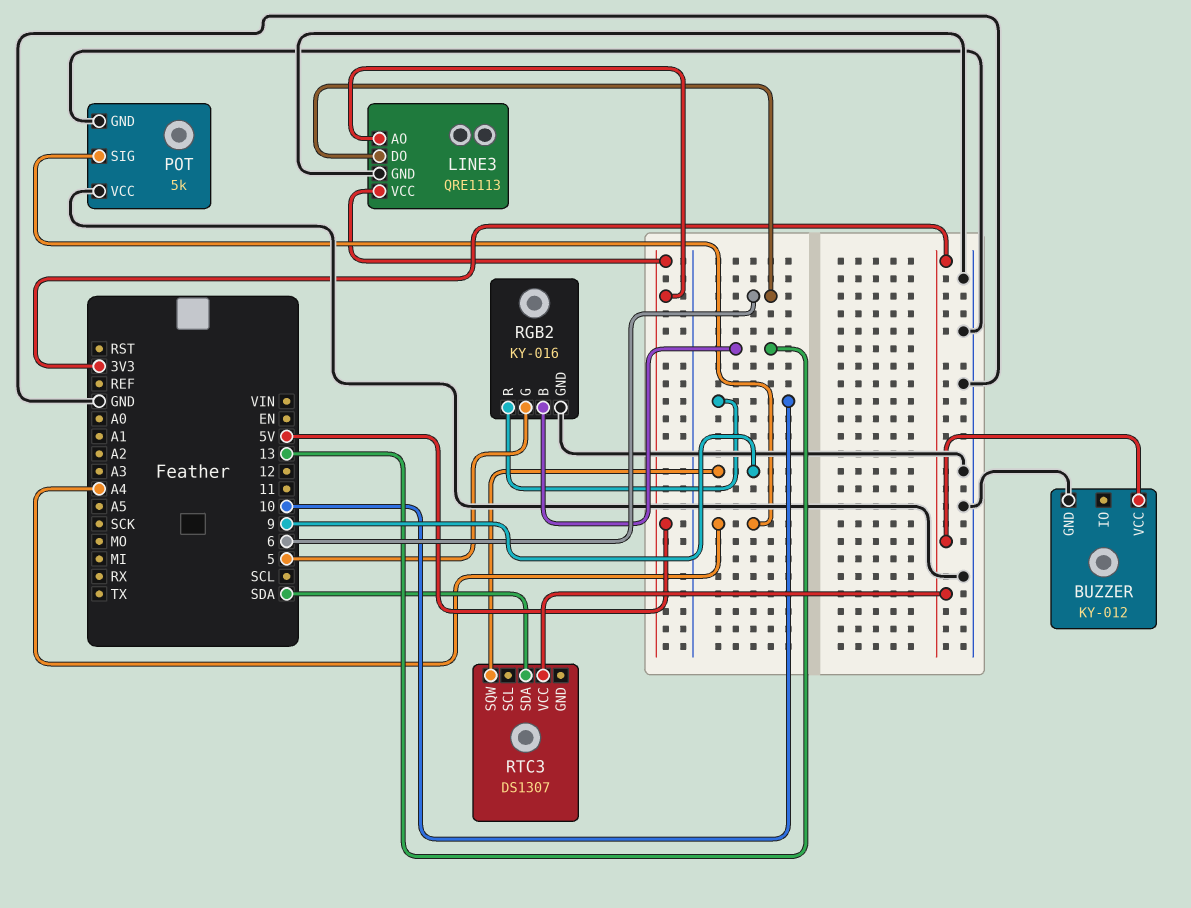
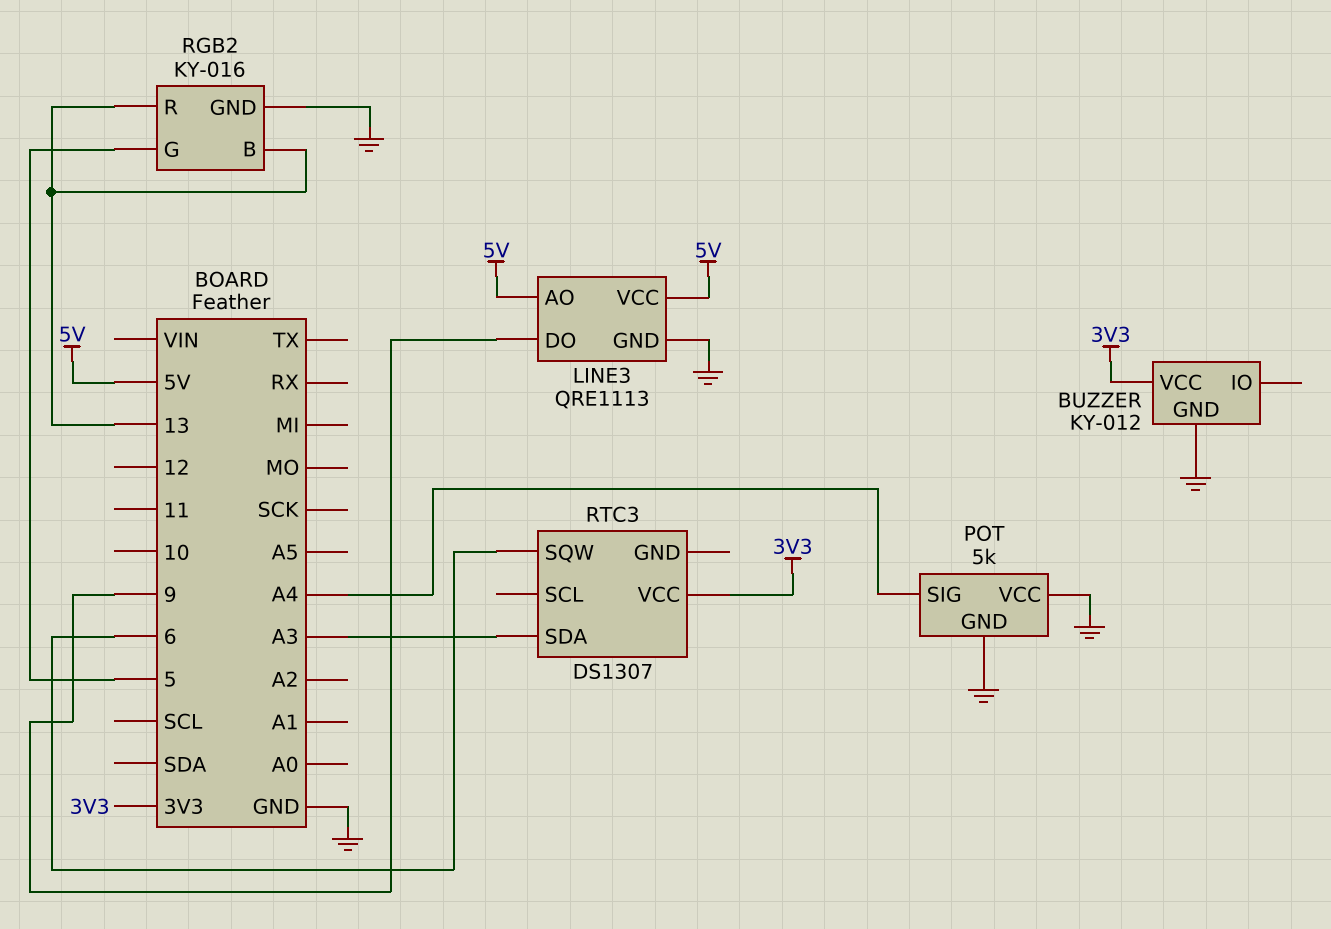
LINE3 pin DO: 6 -> 9
RGB2 pin R: 10 -> 13
RTC3 pin SDA: SDA -> A3
RTC3 pin SQW: 9 -> 6

